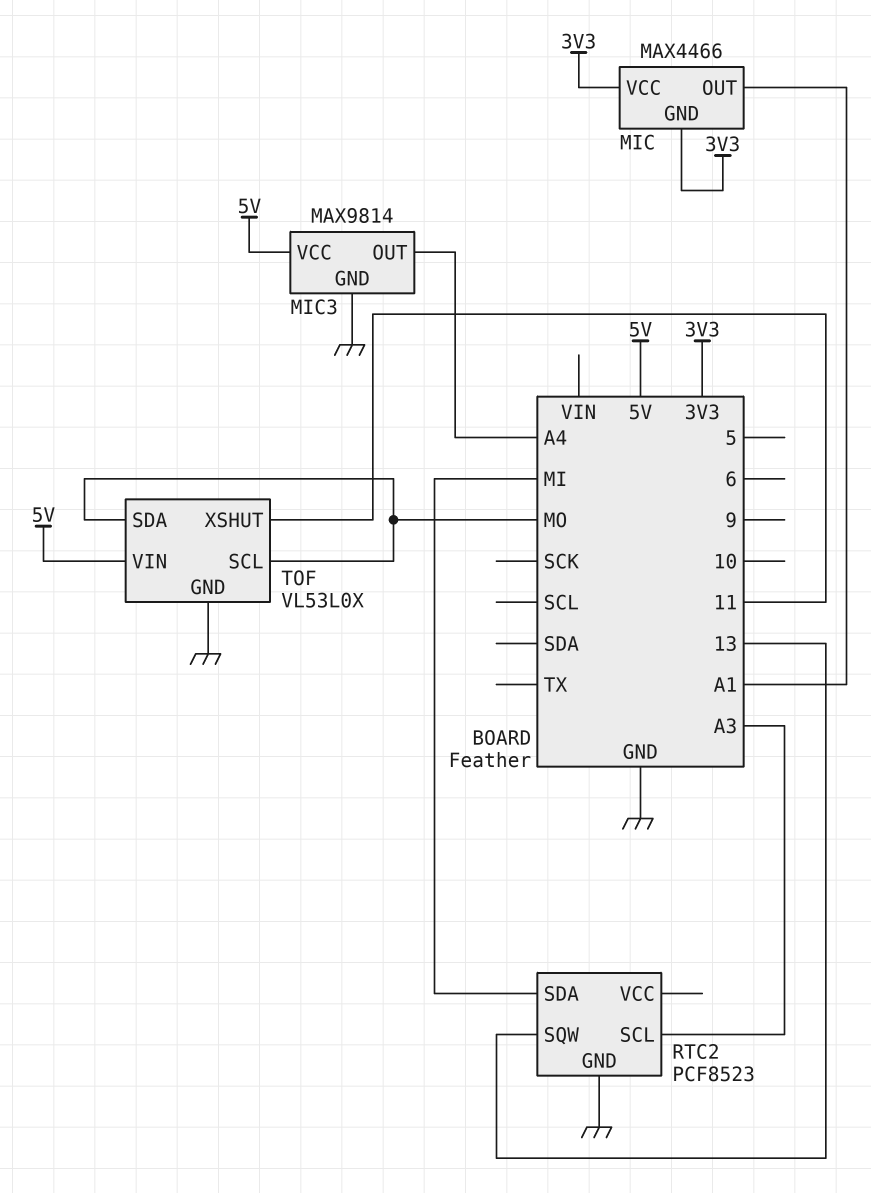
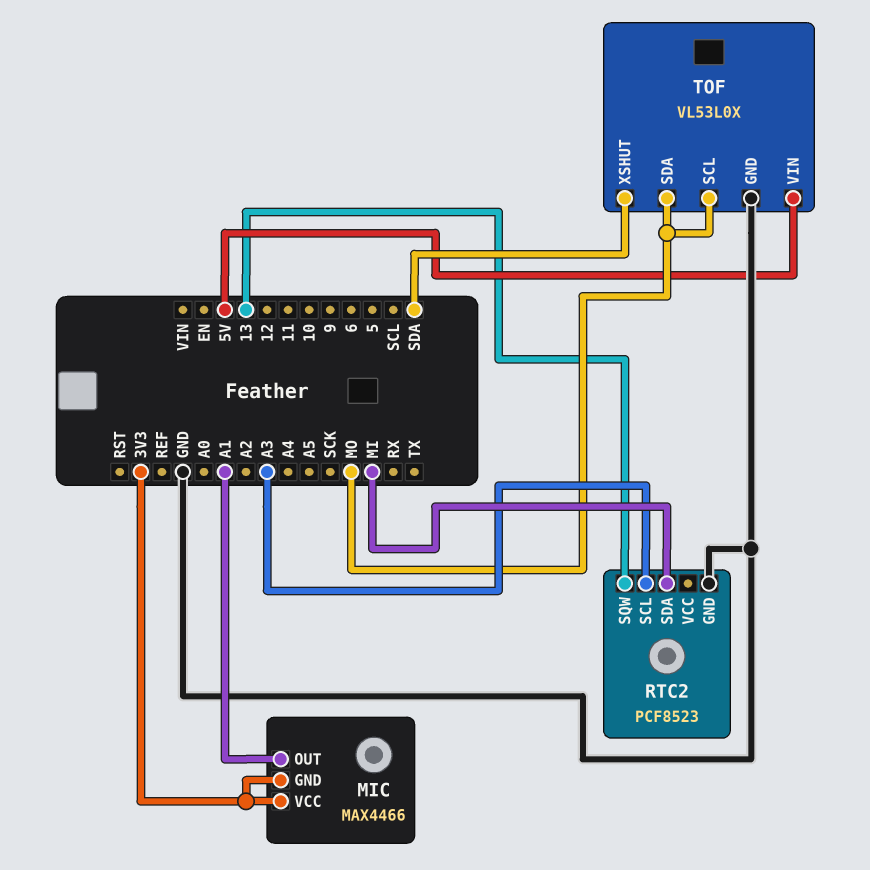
MIC3: MAX9814 -> none
MIC3 pin GND: GND -> none
MIC3 pin OUT: A4 -> none
MIC3 pin VCC: 5V -> none
TOF pin XSHUT: 11 -> SDA

